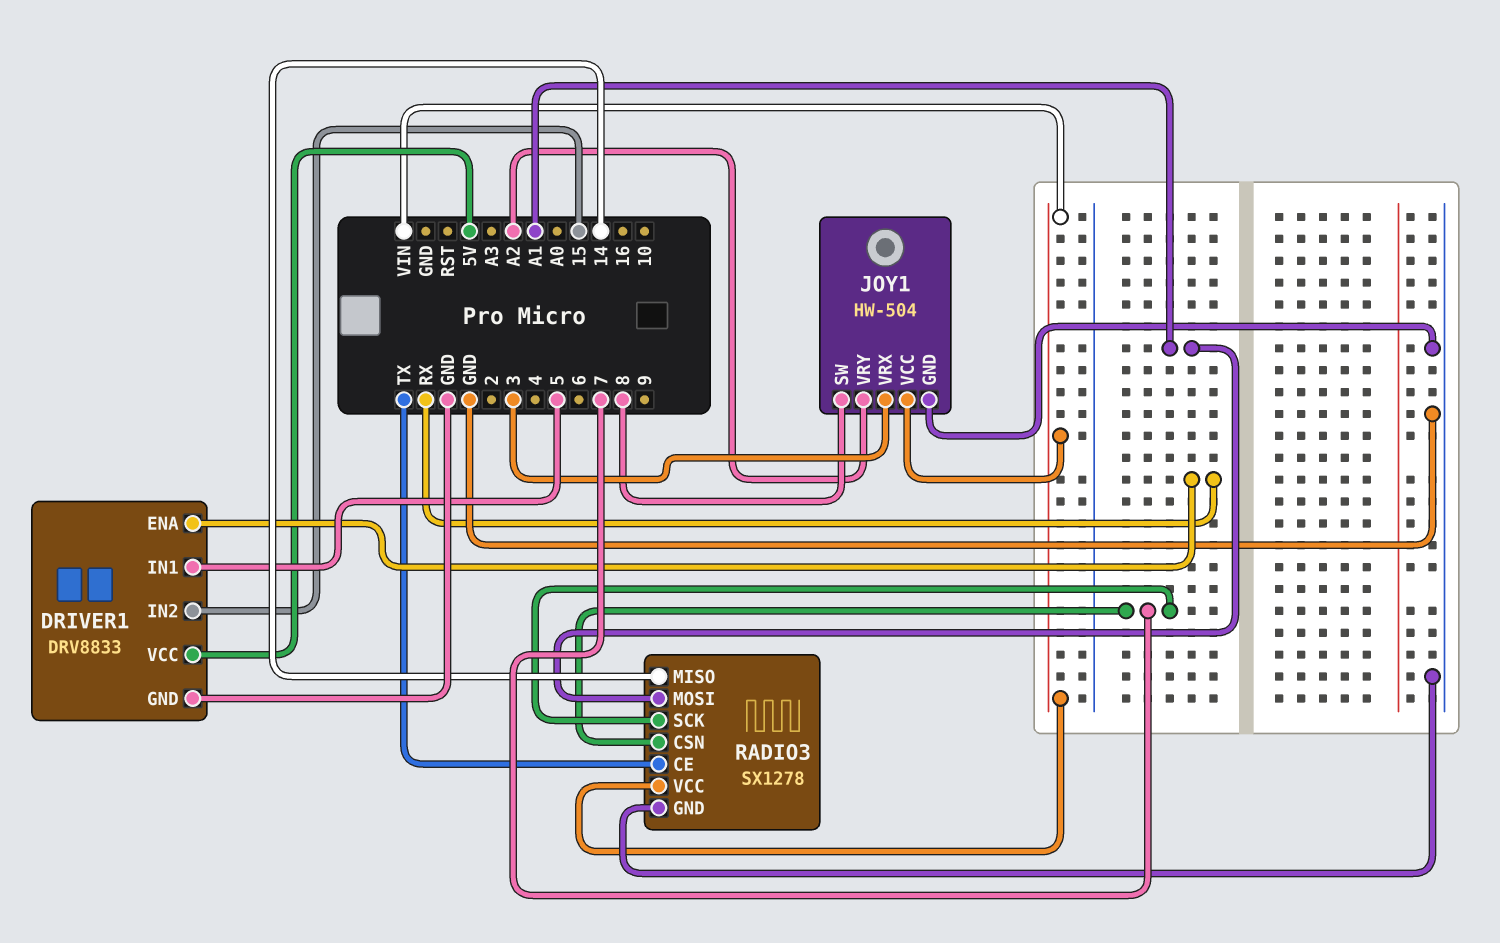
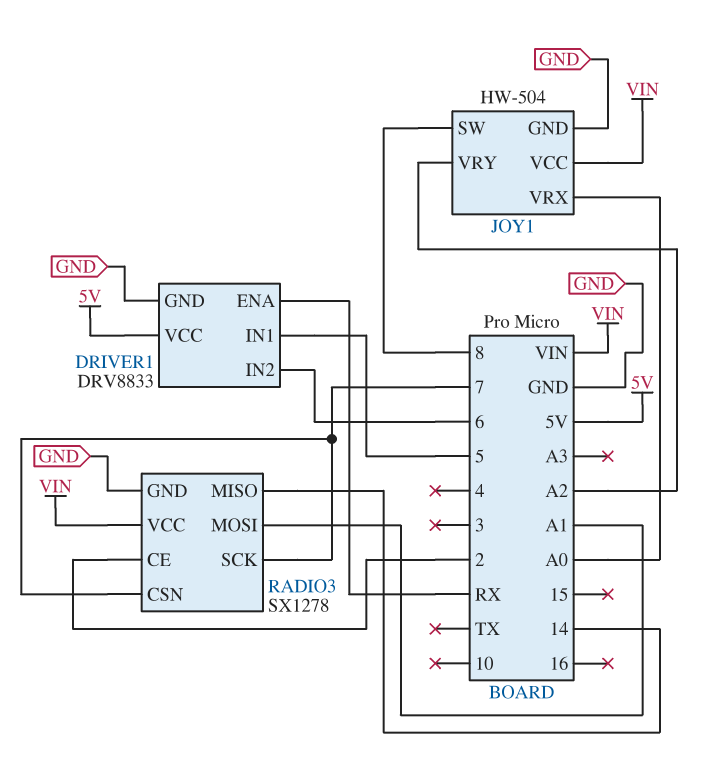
DRIVER1 pin IN2: 15 -> 6
JOY1 pin VRX: 3 -> A0
RADIO3 pin CE: TX -> 2

